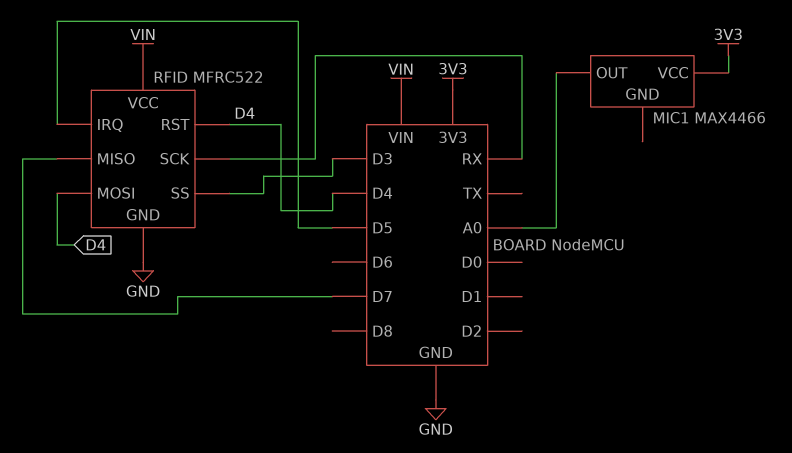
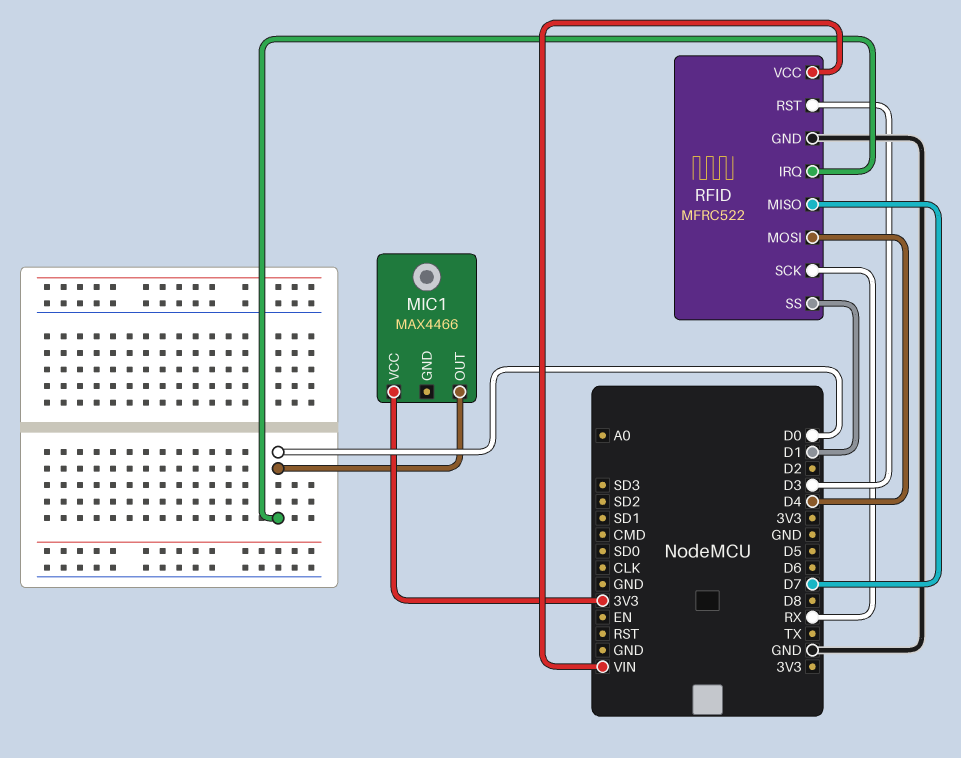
MIC1 pin OUT: A0 -> D0
RFID pin IRQ: D5 -> D0
RFID pin RST: D4 -> D3
RFID pin SS: D3 -> D1

